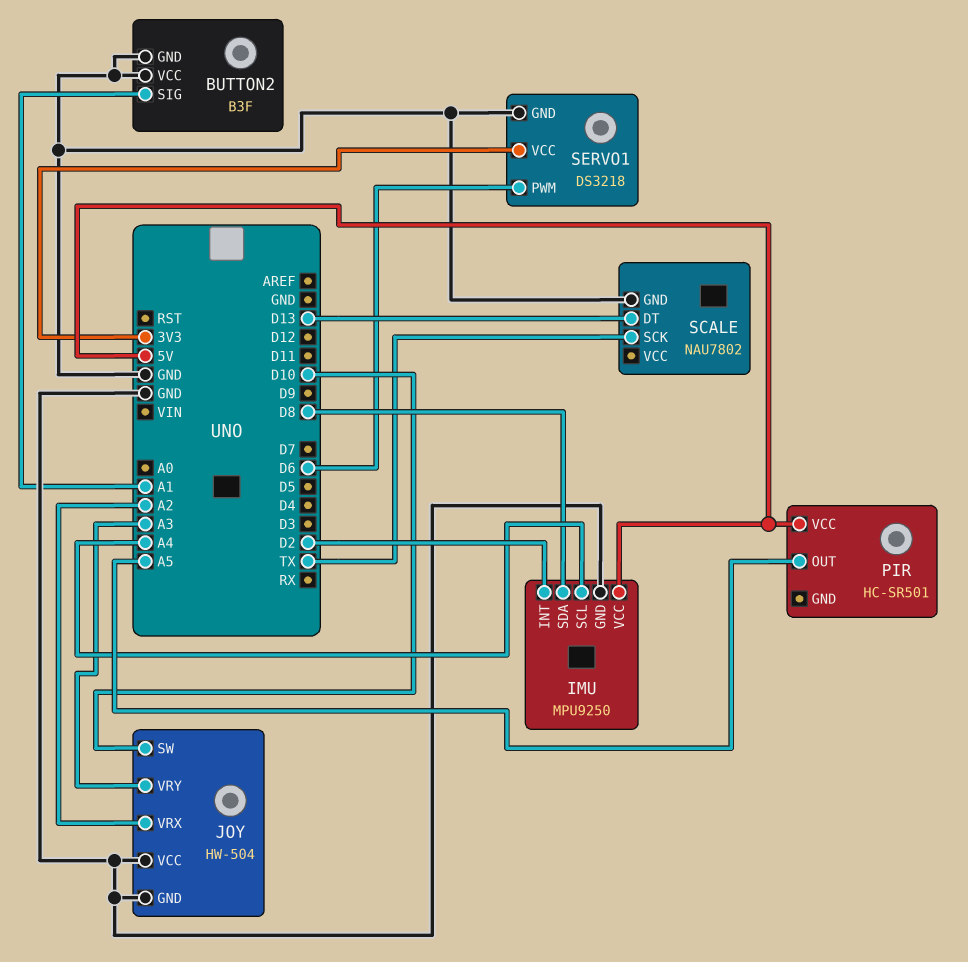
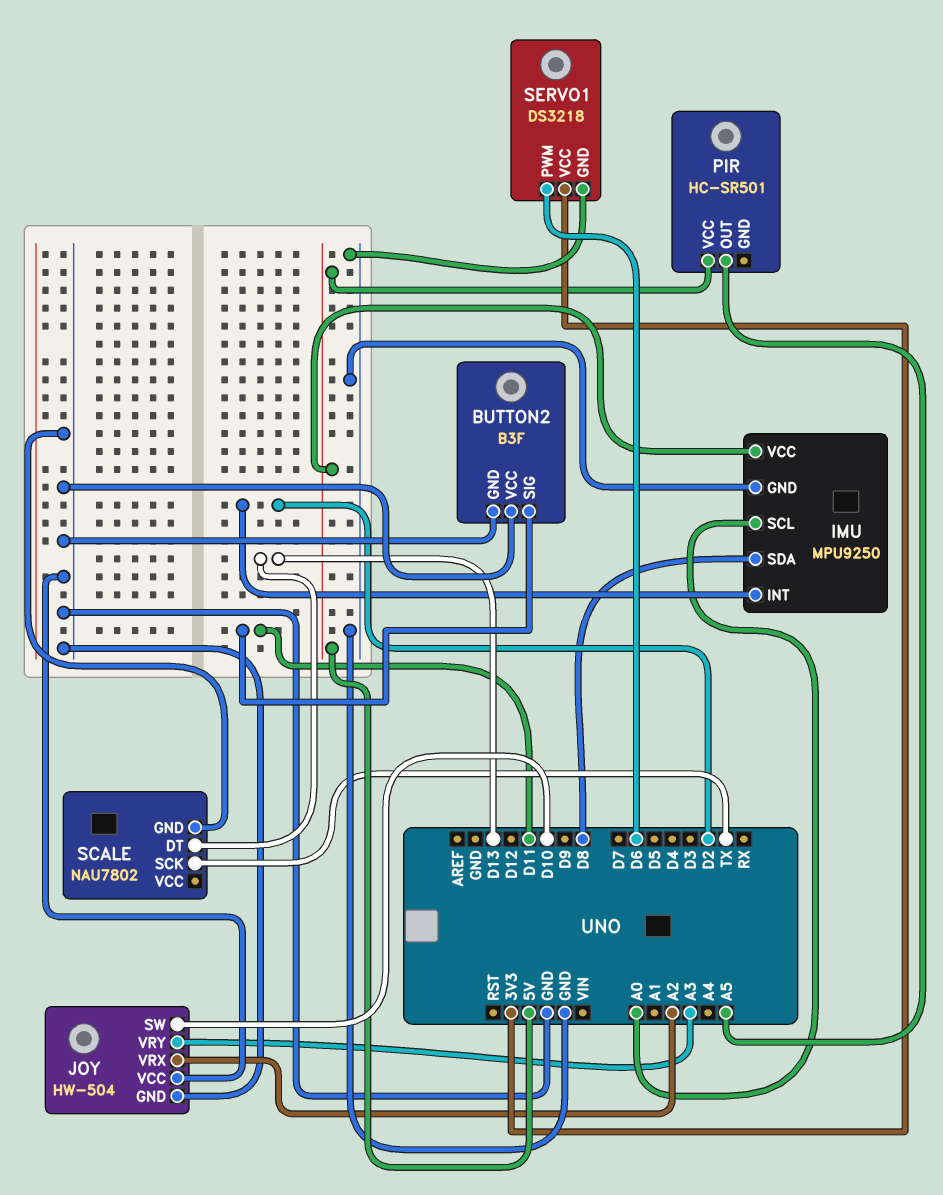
BUTTON2 pin SIG: A1 -> D11
IMU pin SCL: A4 -> A0

